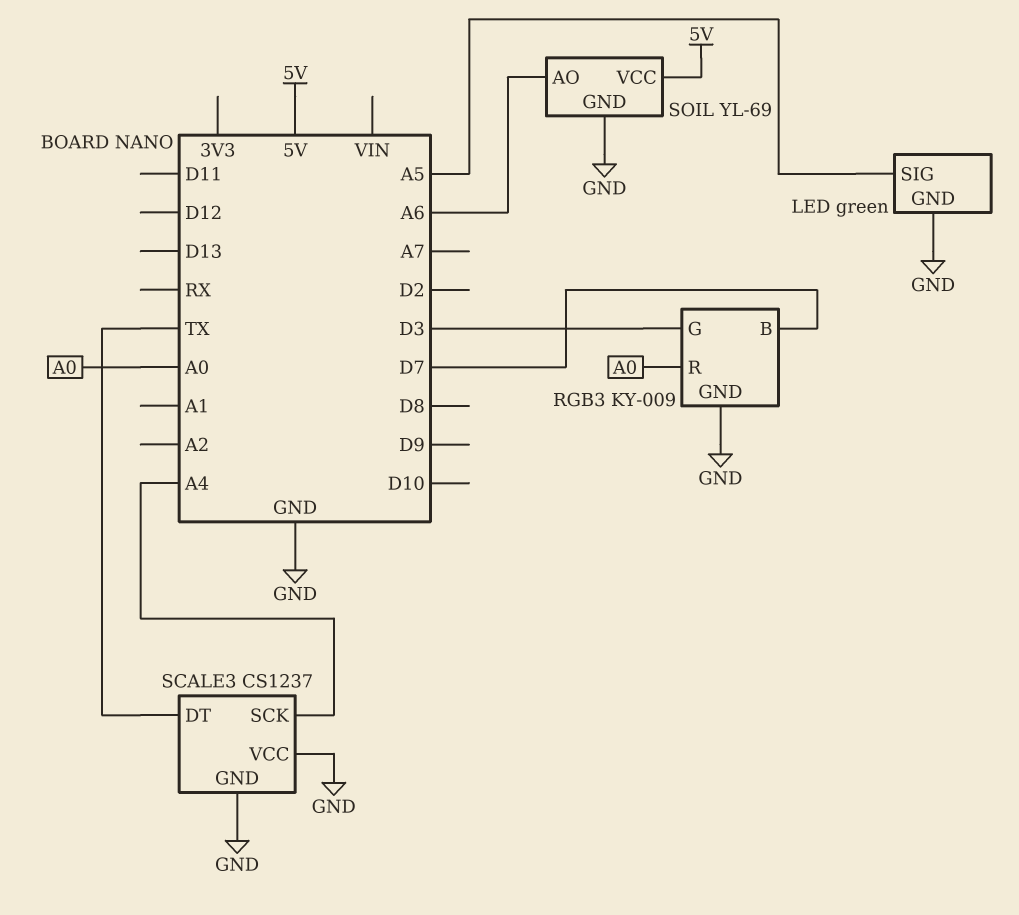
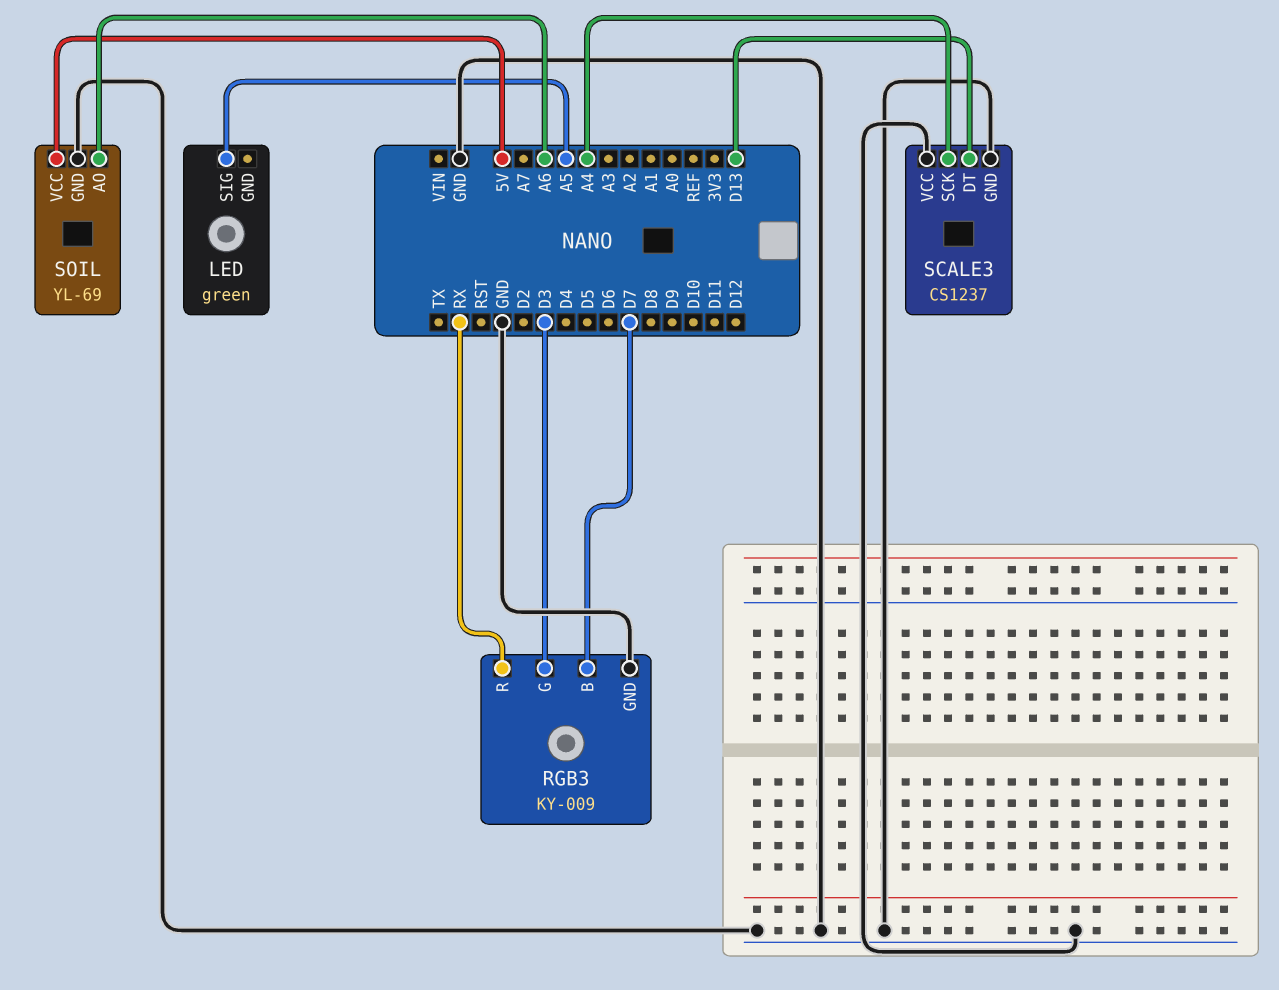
LED pin GND: GND -> none
RGB3 pin R: A0 -> RX
SCALE3 pin DT: TX -> D13

